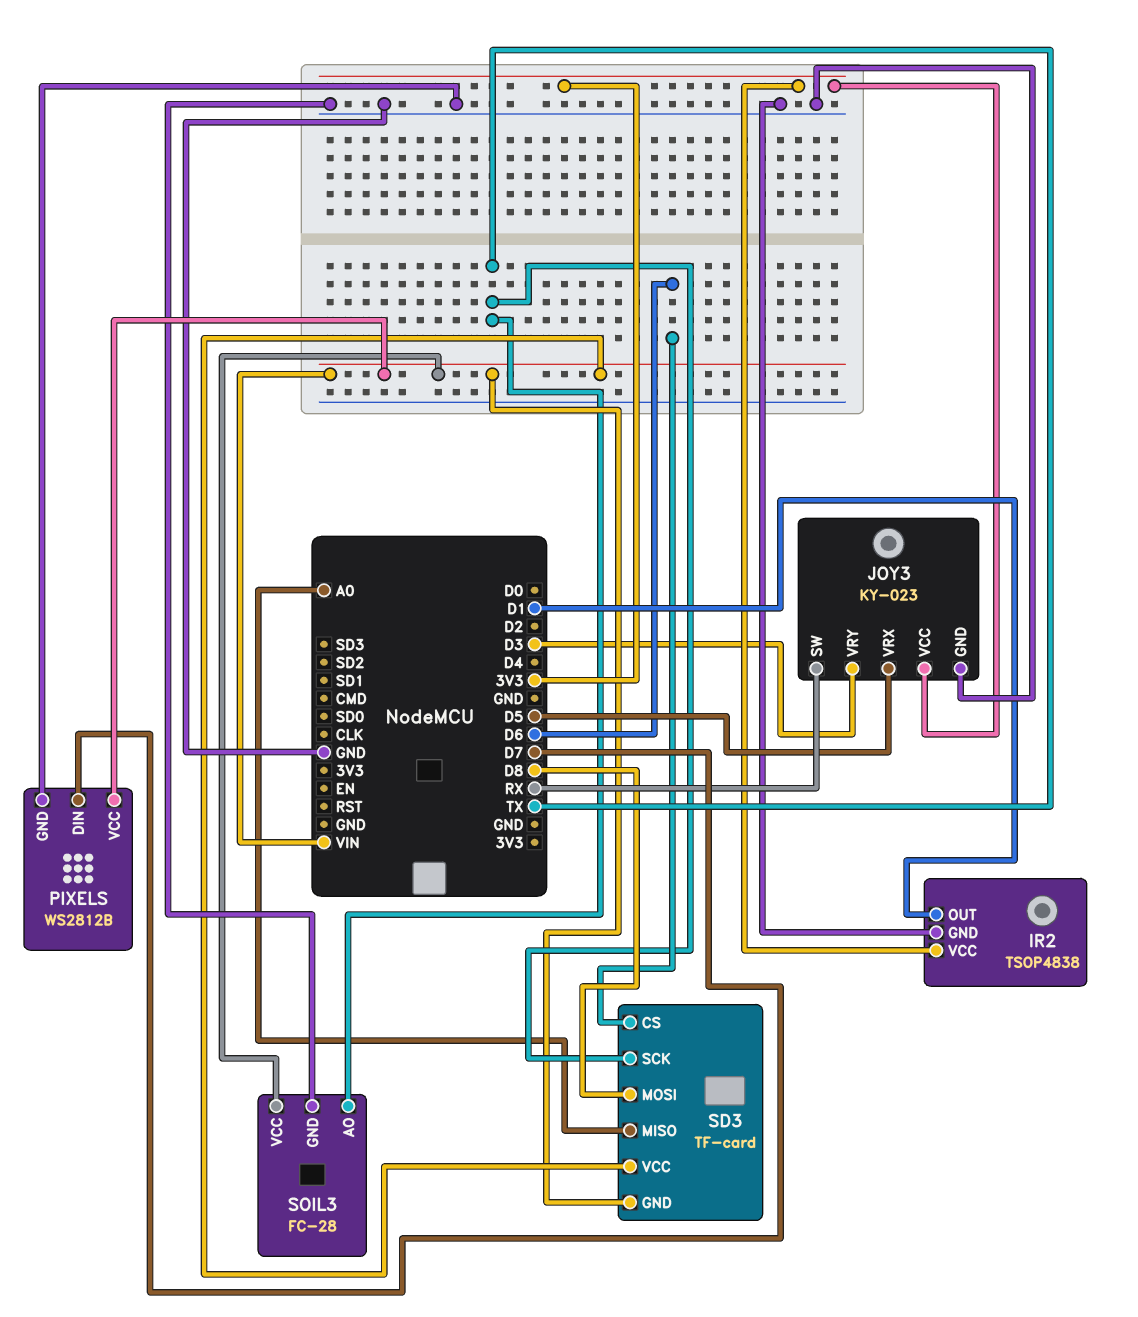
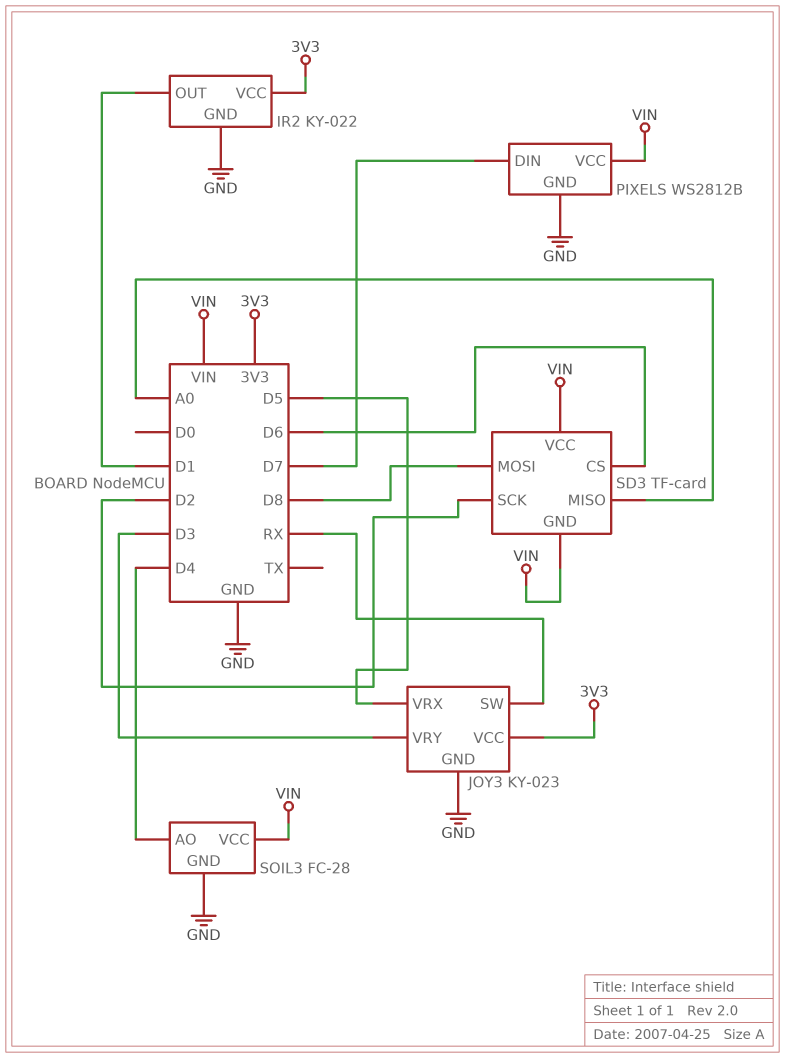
IR2: TSOP4838 -> KY-022
SD3 pin SCK: TX -> D2
SOIL3 pin AO: TX -> D4

